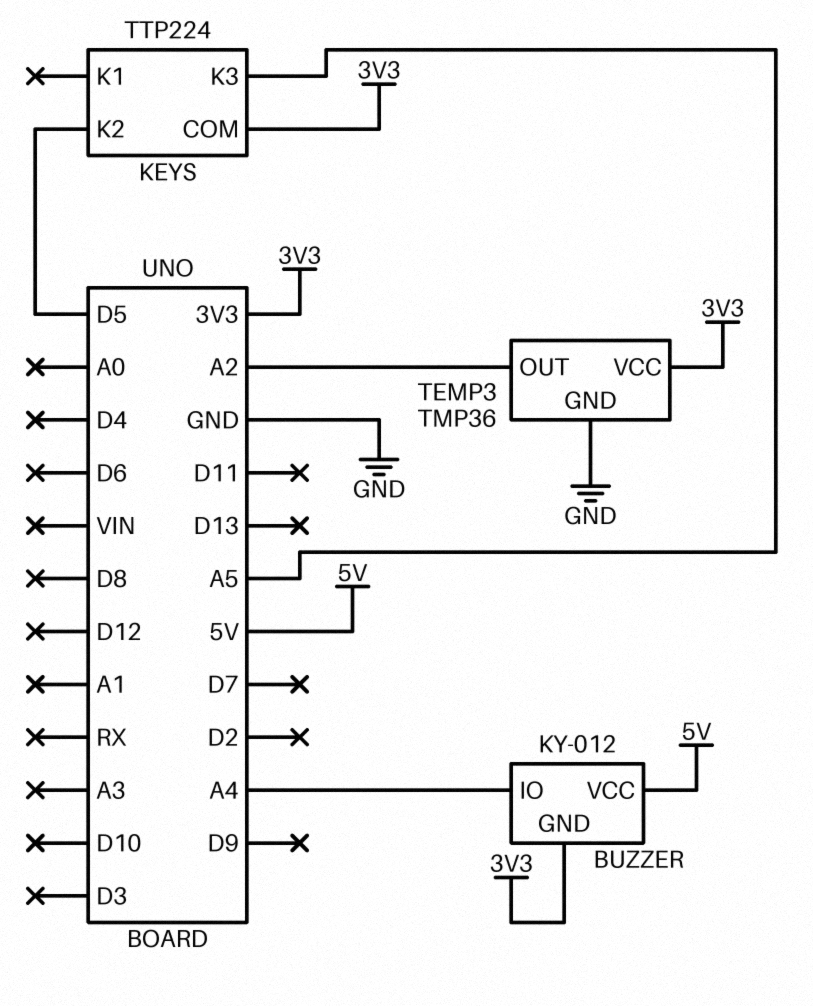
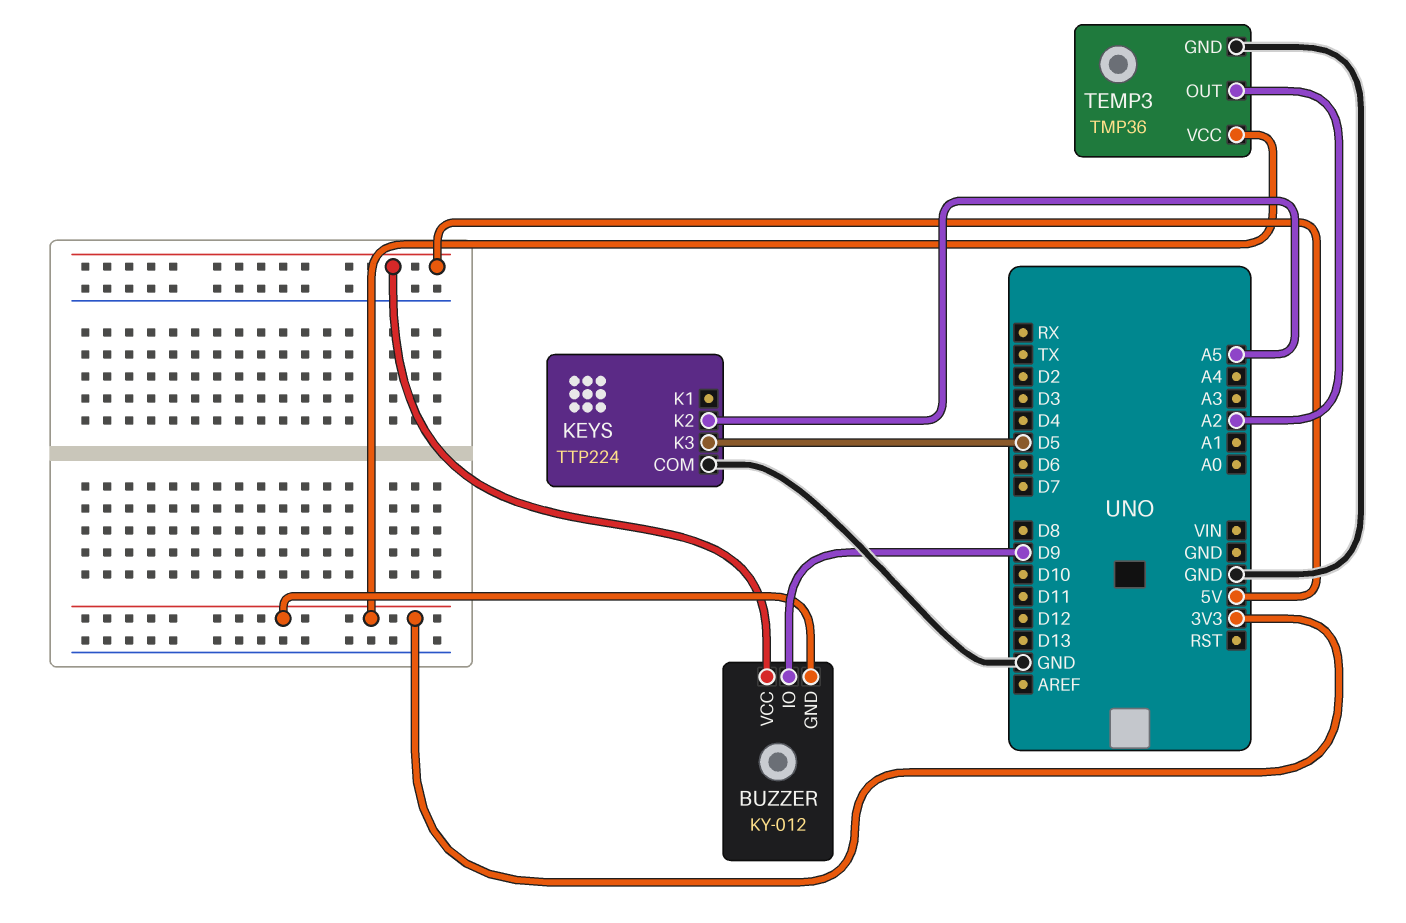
BUZZER pin IO: A4 -> D9
KEYS pin COM: 3V3 -> GND
KEYS pin K2: D5 -> A5
KEYS pin K3: A5 -> D5

